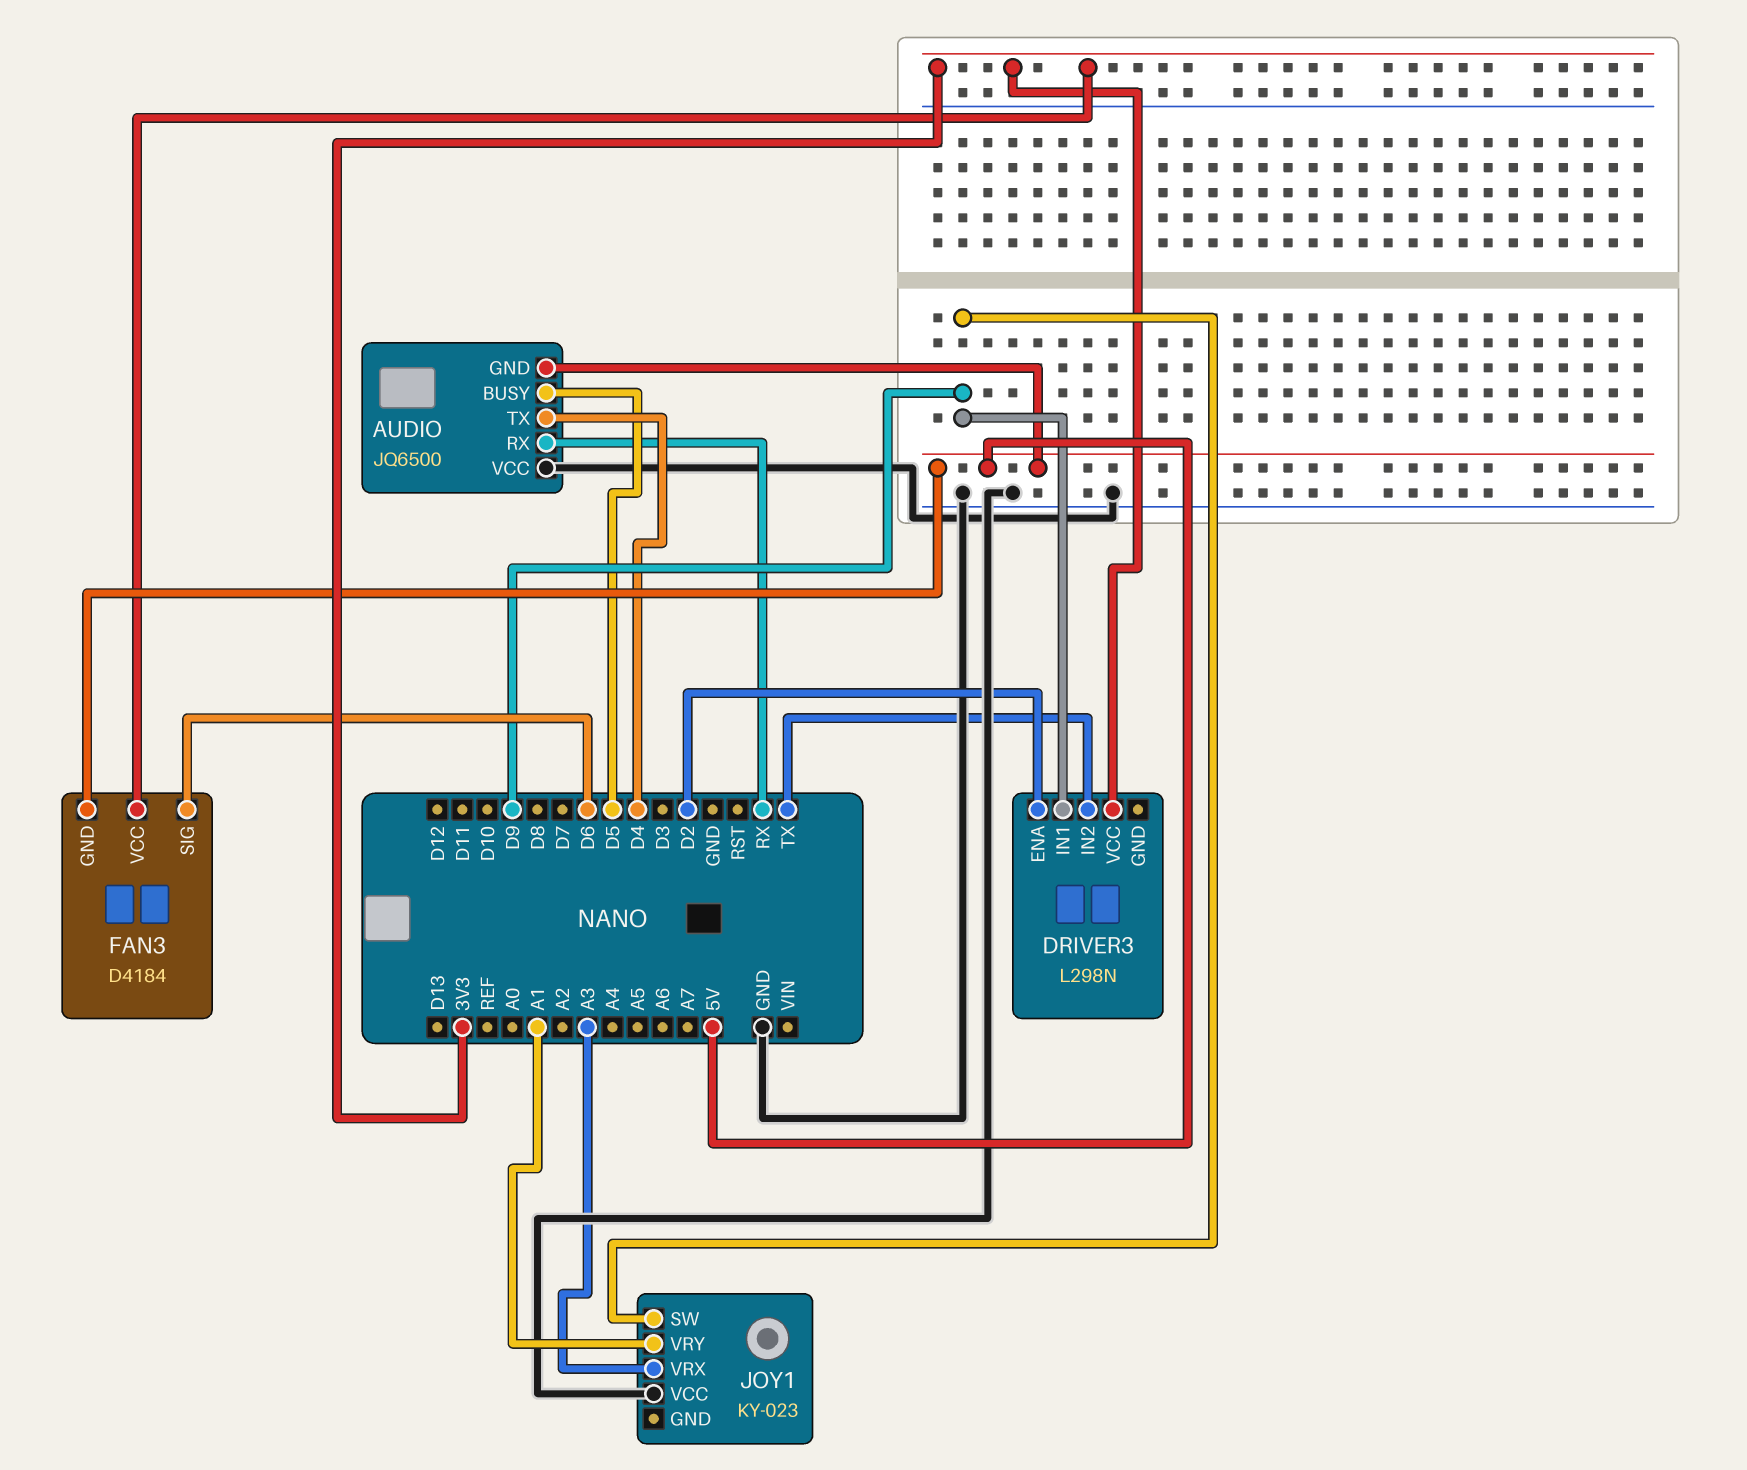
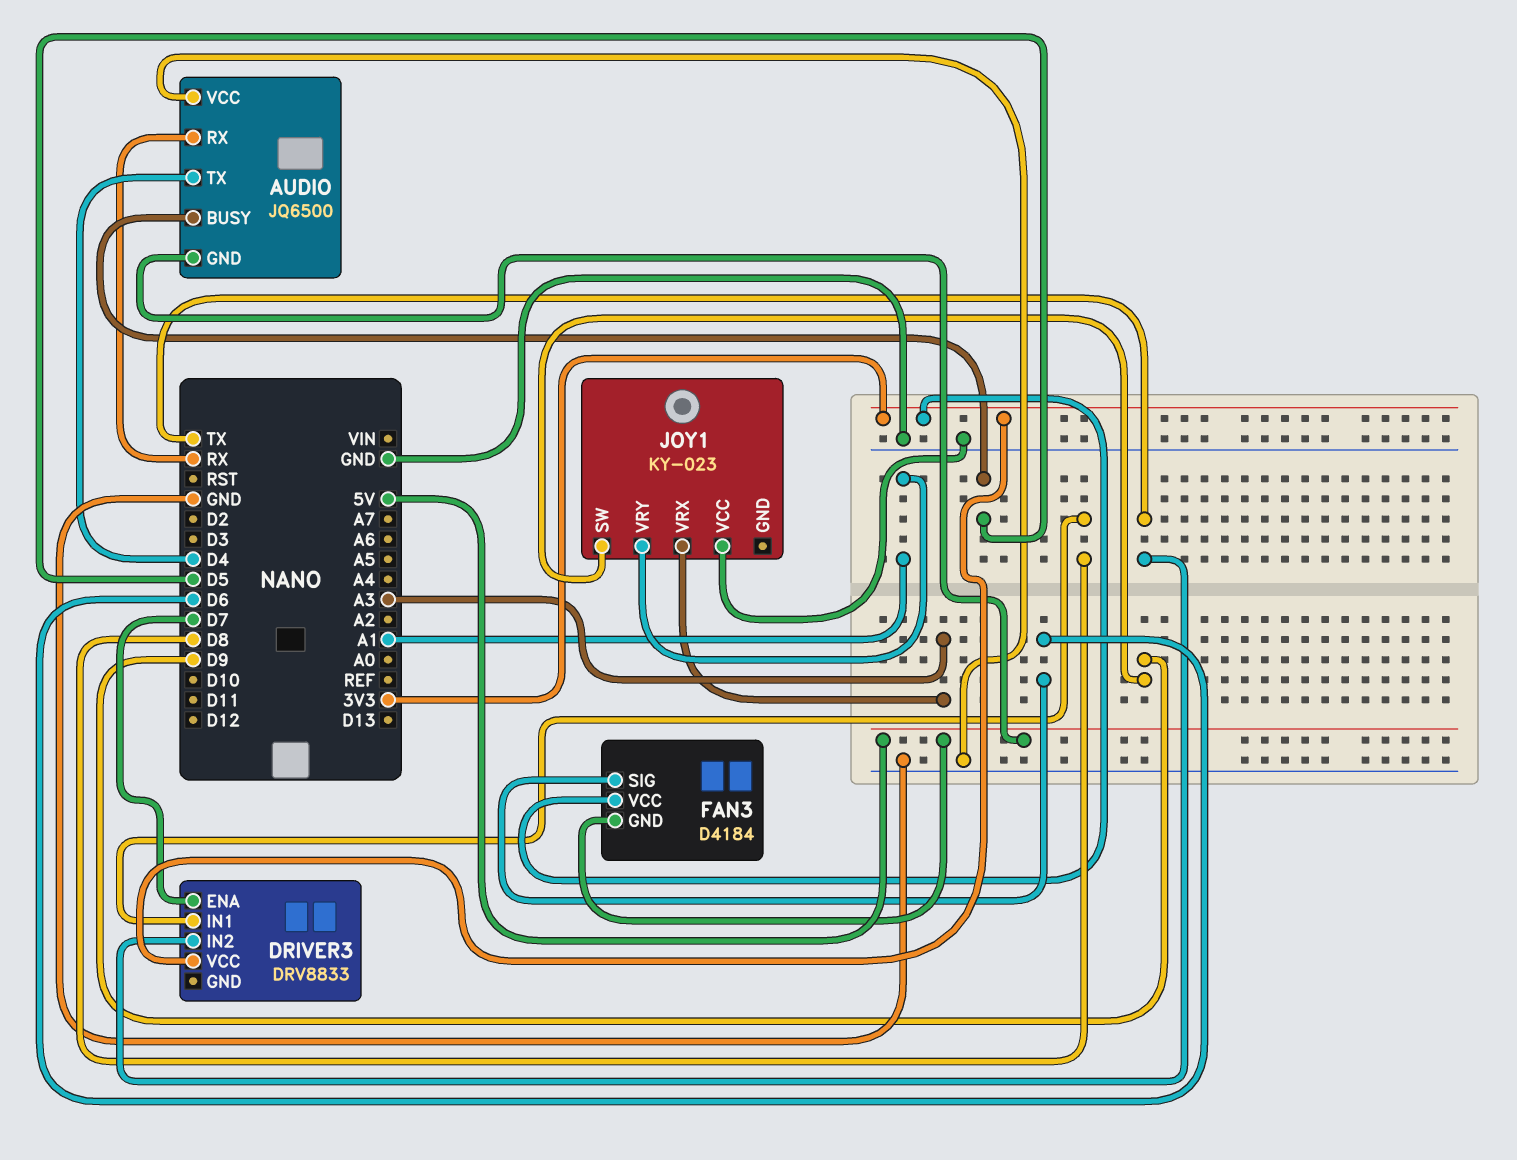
DRIVER3: L298N -> DRV8833
DRIVER3 pin ENA: D2 -> D7
DRIVER3 pin IN1: D9 -> D8

